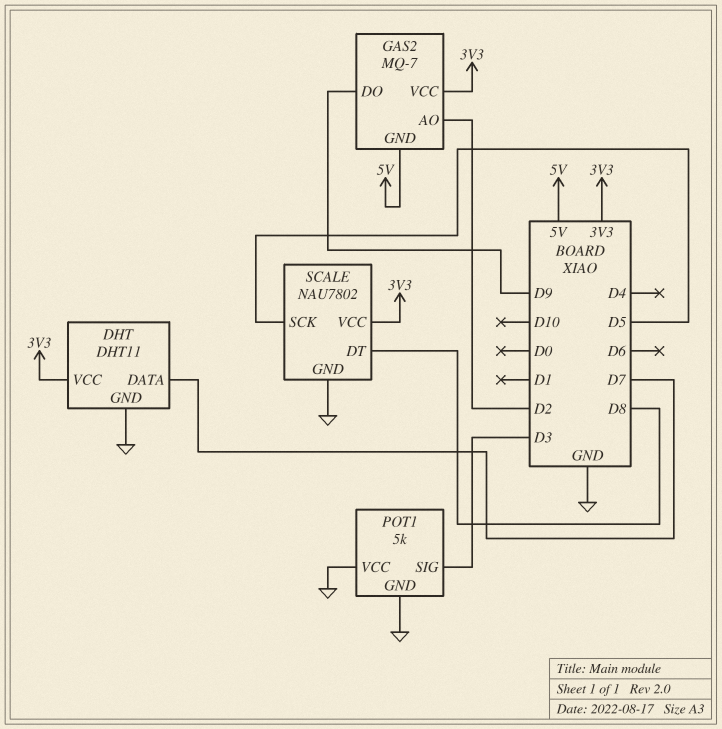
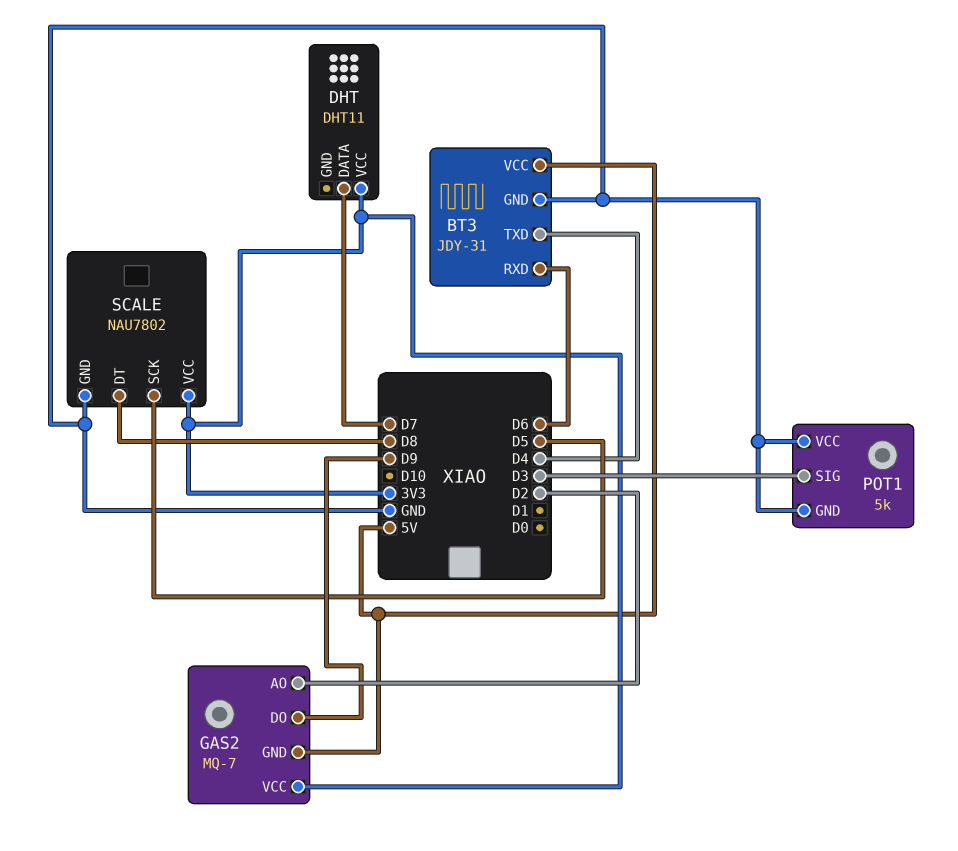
BT3: none -> JDY-31
BT3 pin GND: none -> GND
BT3 pin RXD: none -> D6
BT3 pin TXD: none -> D4
BT3 pin VCC: none -> 5V
DHT pin GND: GND -> none

